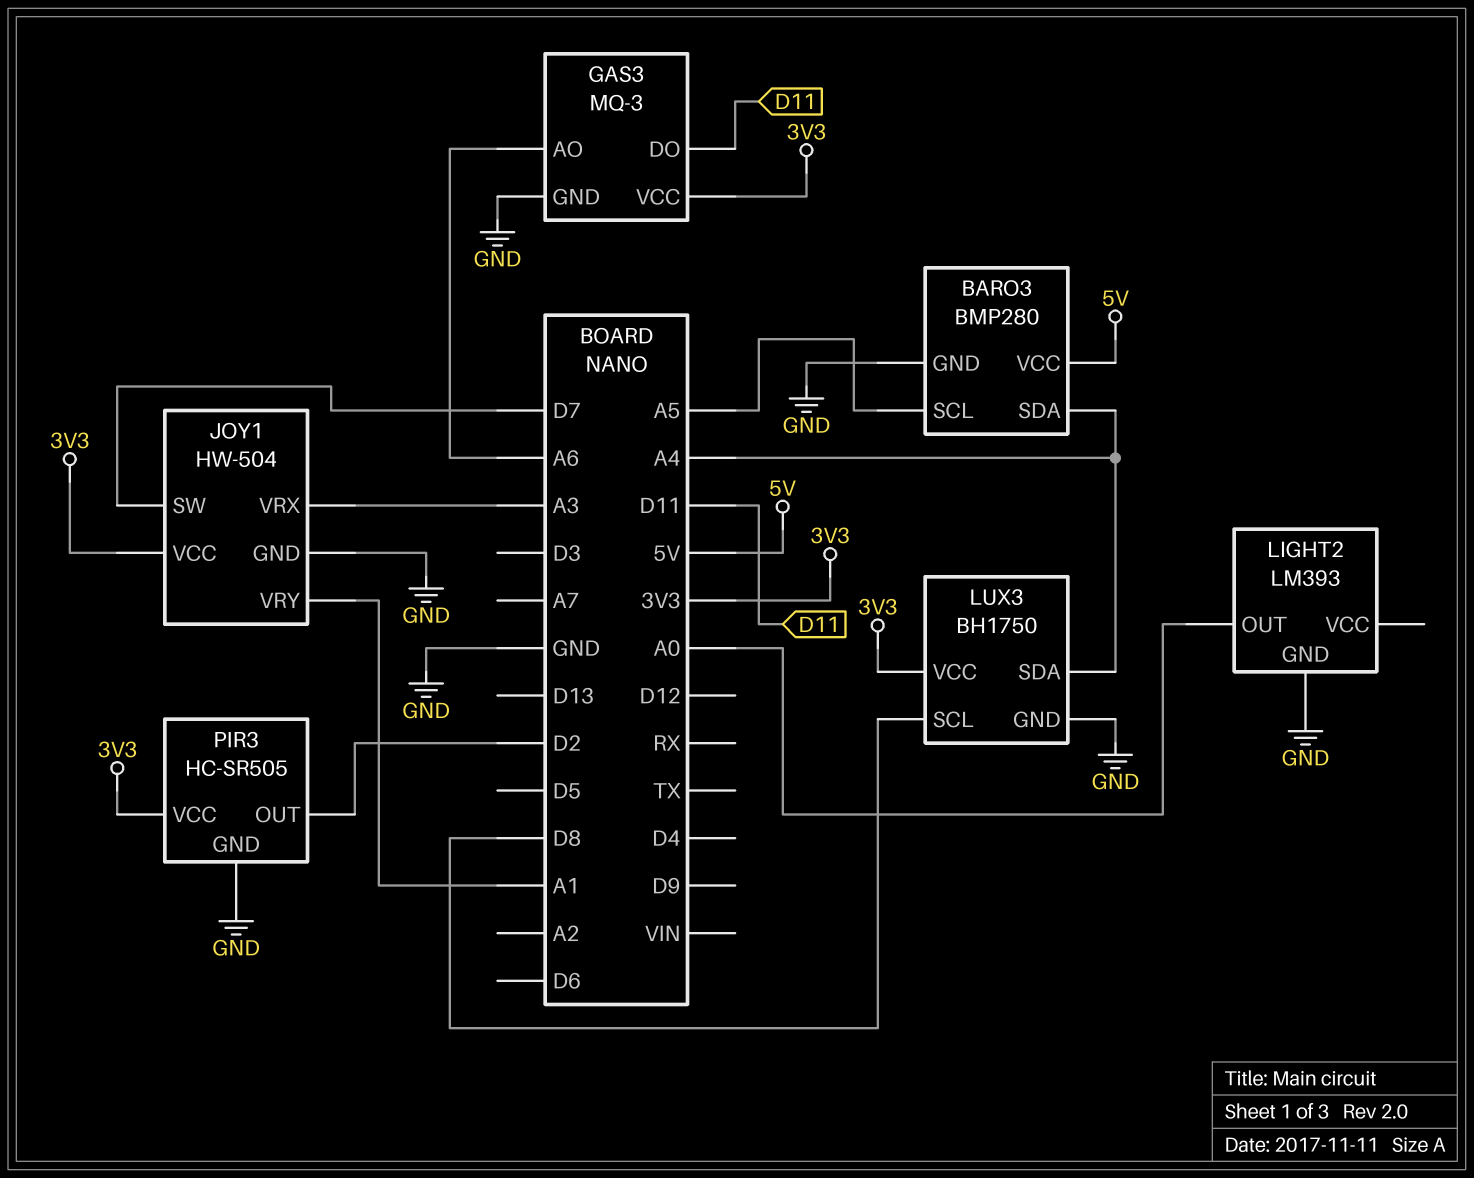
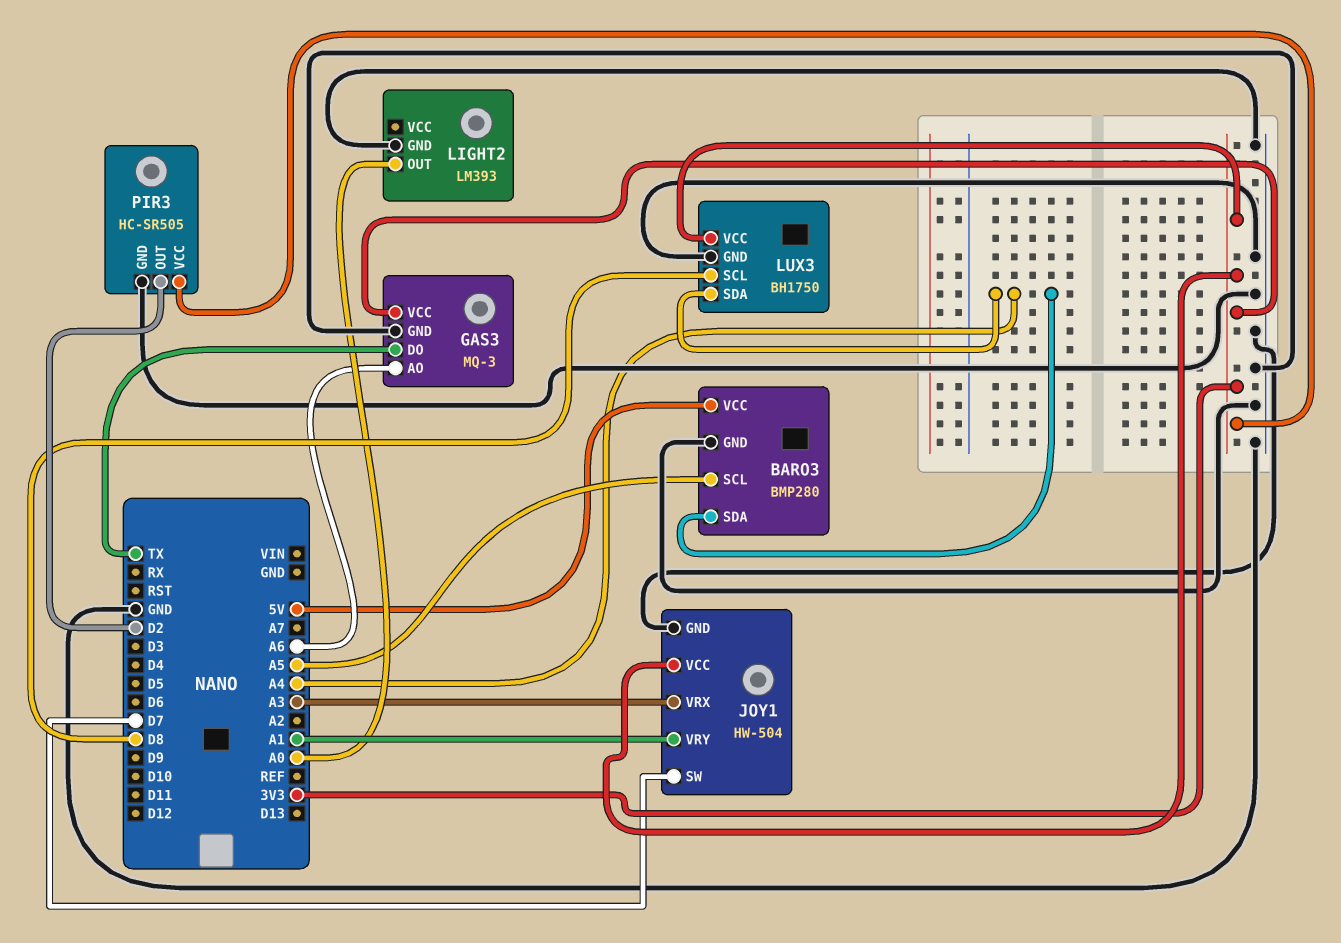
GAS3 pin DO: D11 -> TX

